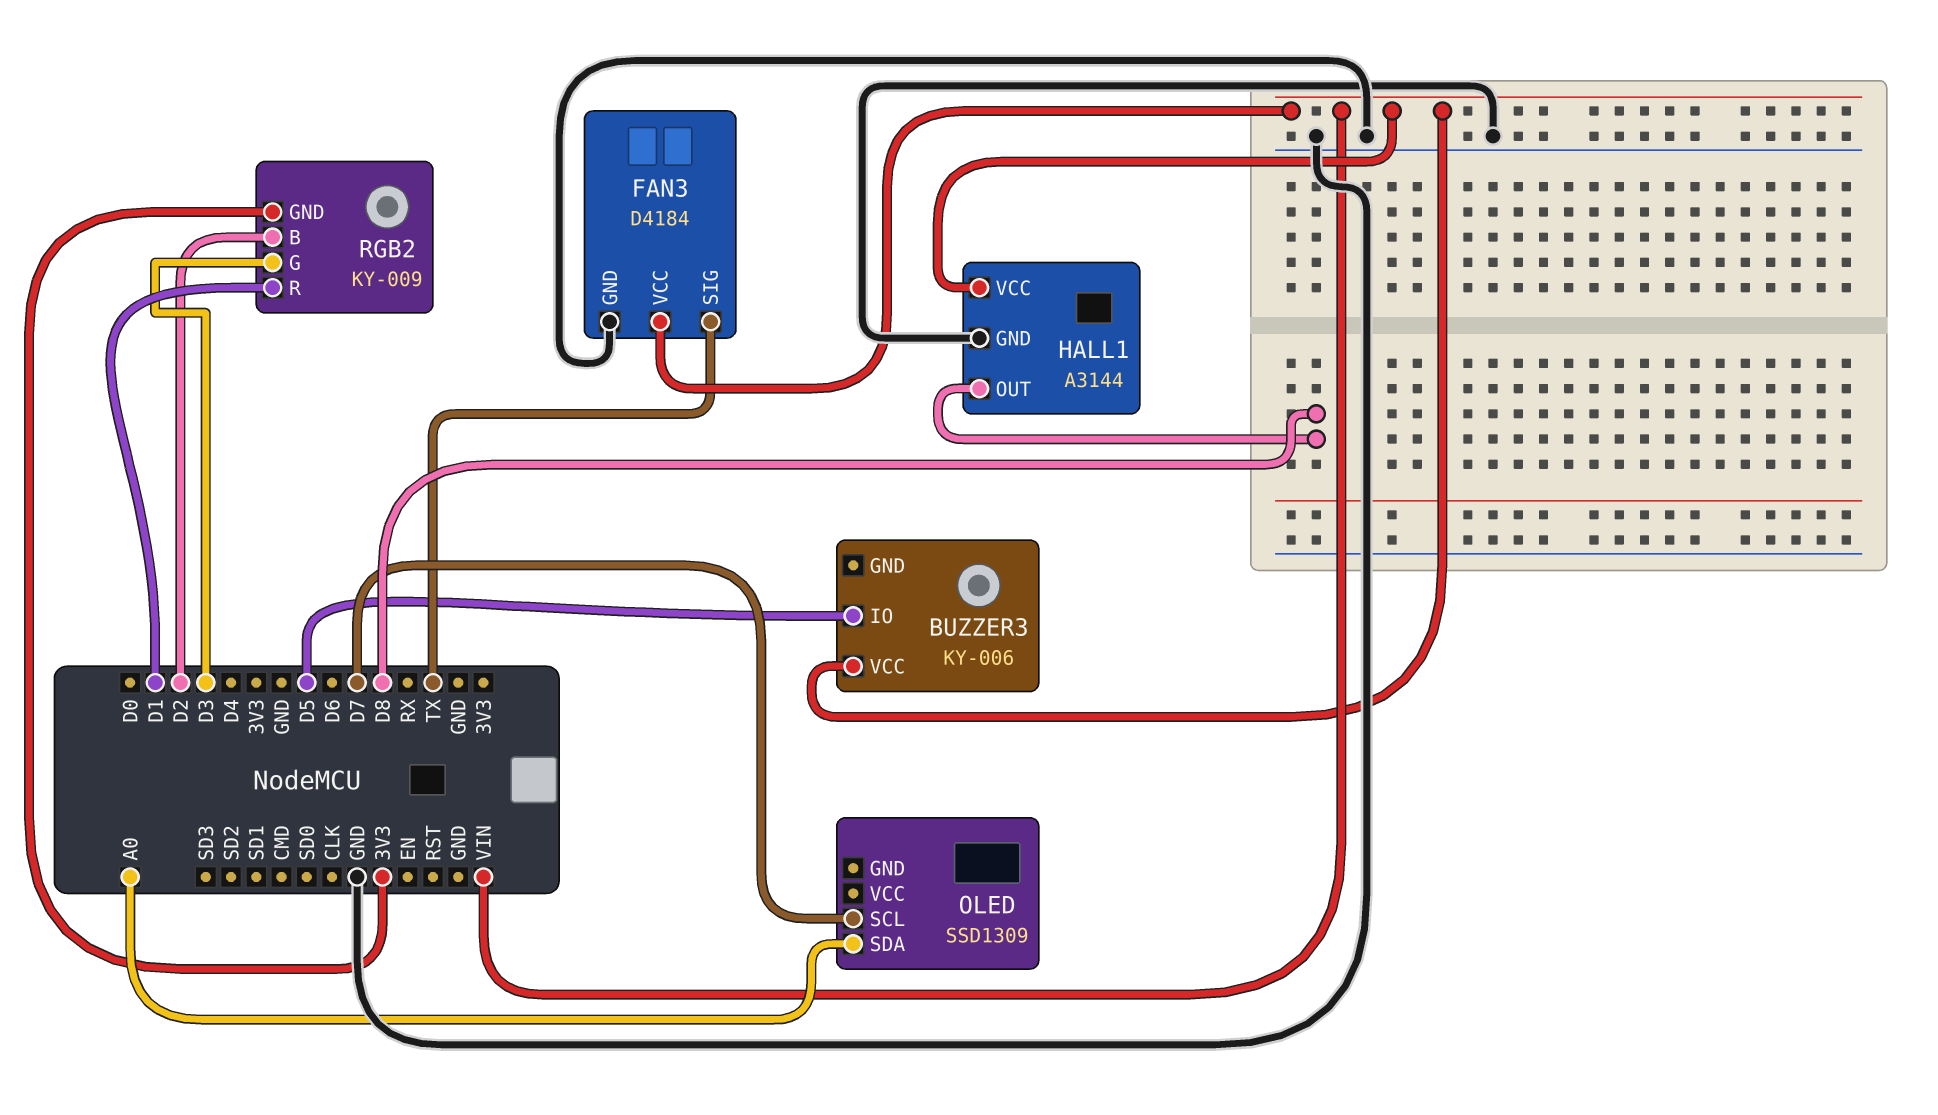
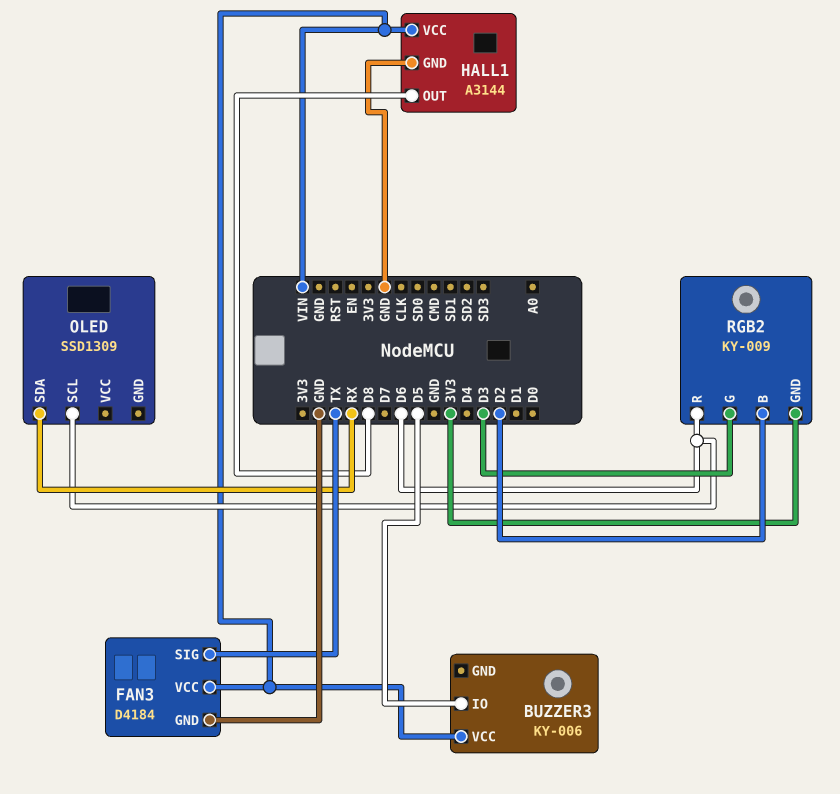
OLED pin SCL: D7 -> D6
OLED pin SDA: A0 -> RX
RGB2 pin R: D1 -> D6

